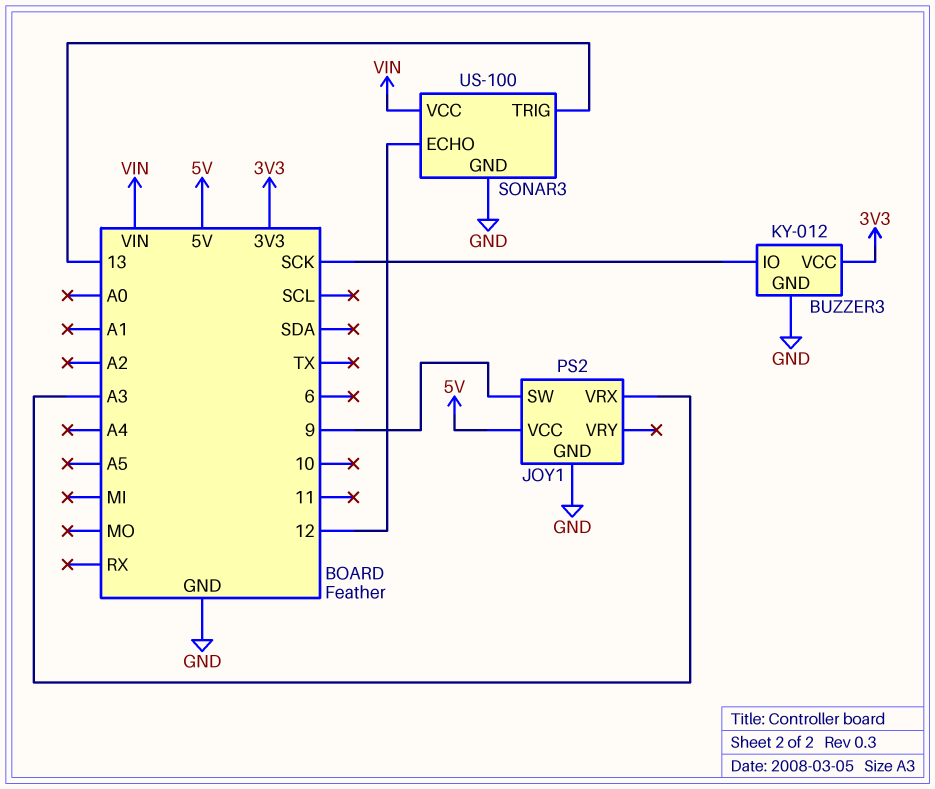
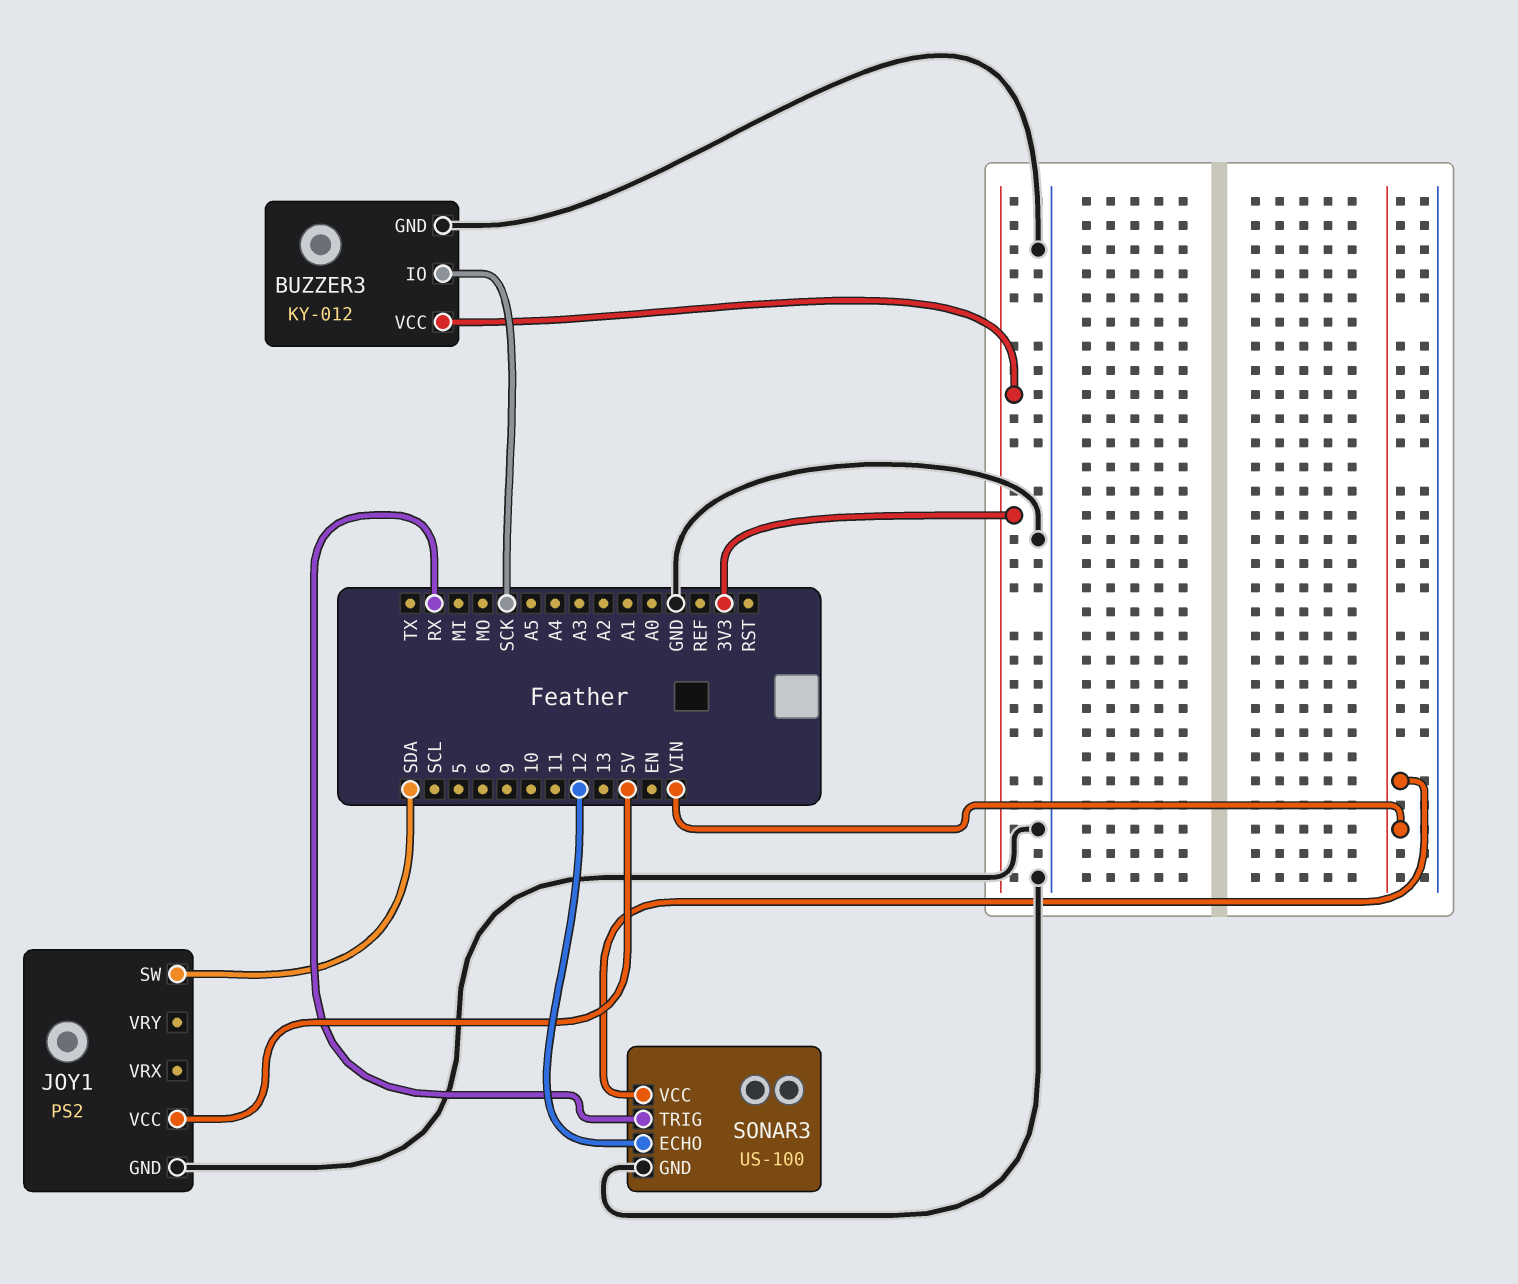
JOY1 pin SW: 9 -> SDA
JOY1 pin VRX: A3 -> none
SONAR3 pin TRIG: 13 -> RX

